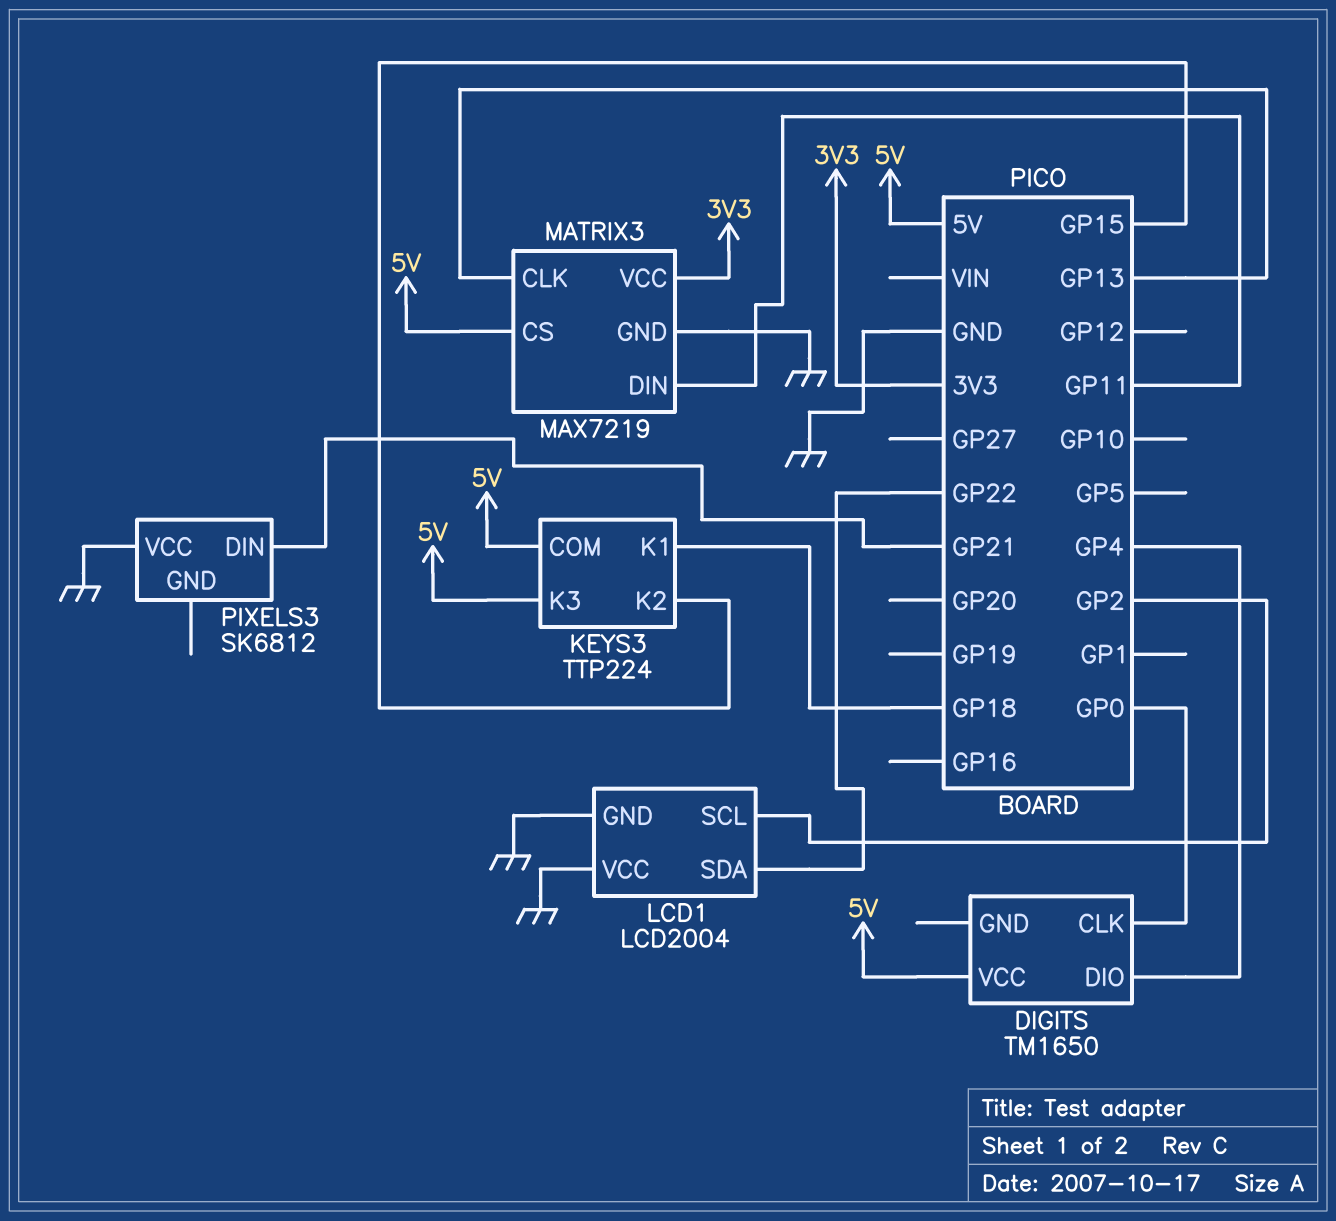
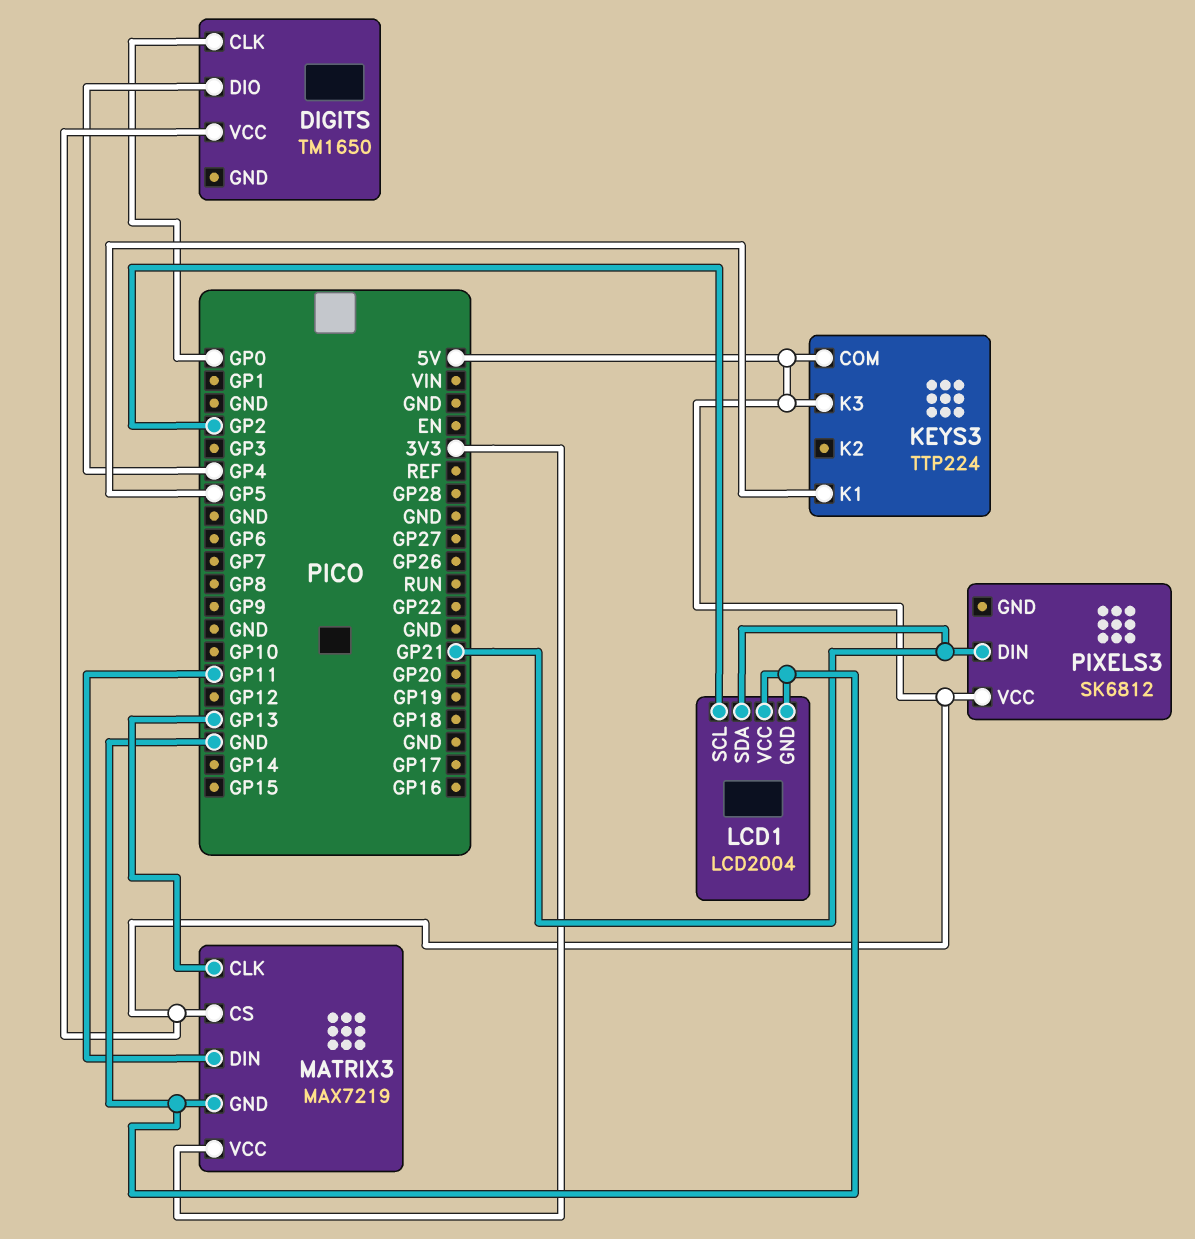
KEYS3 pin K1: GP18 -> GP5
KEYS3 pin K2: GP15 -> none
LCD1 pin SDA: GP22 -> GP21
PIXELS3 pin VCC: GND -> 5V

